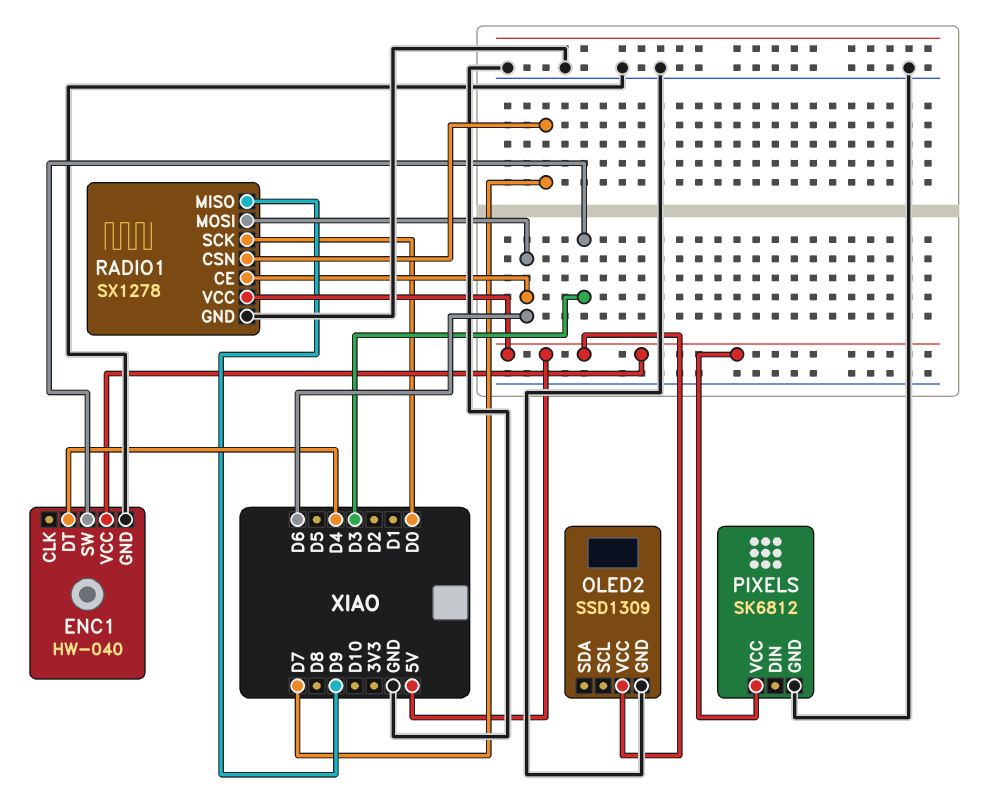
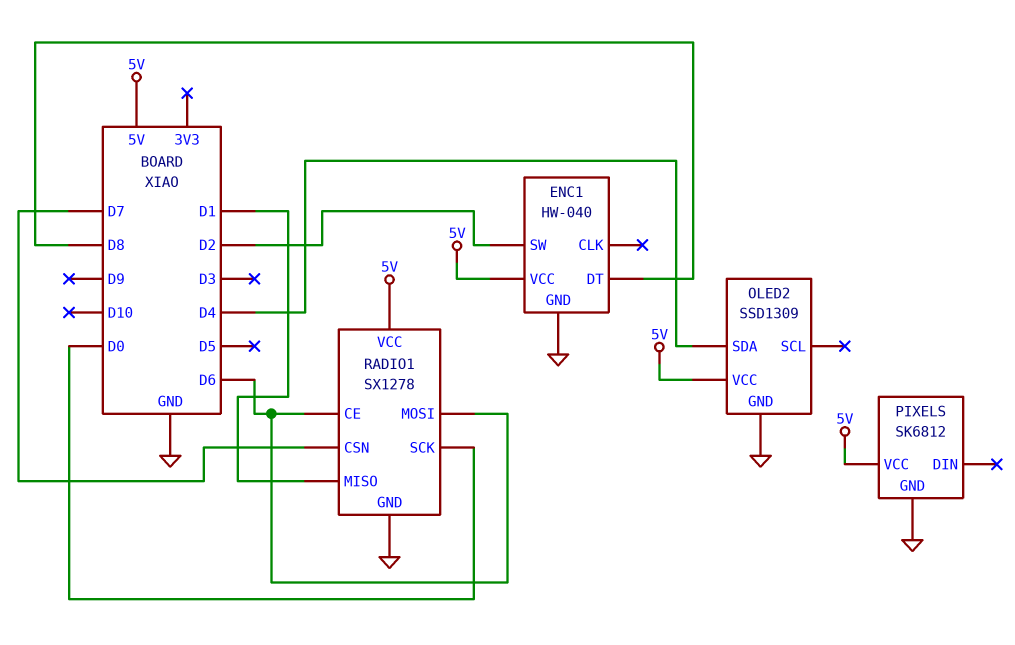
ENC1 pin DT: D4 -> D8
ENC1 pin SW: D3 -> D2
OLED2 pin SDA: none -> D4
RADIO1 pin MISO: D9 -> D1

